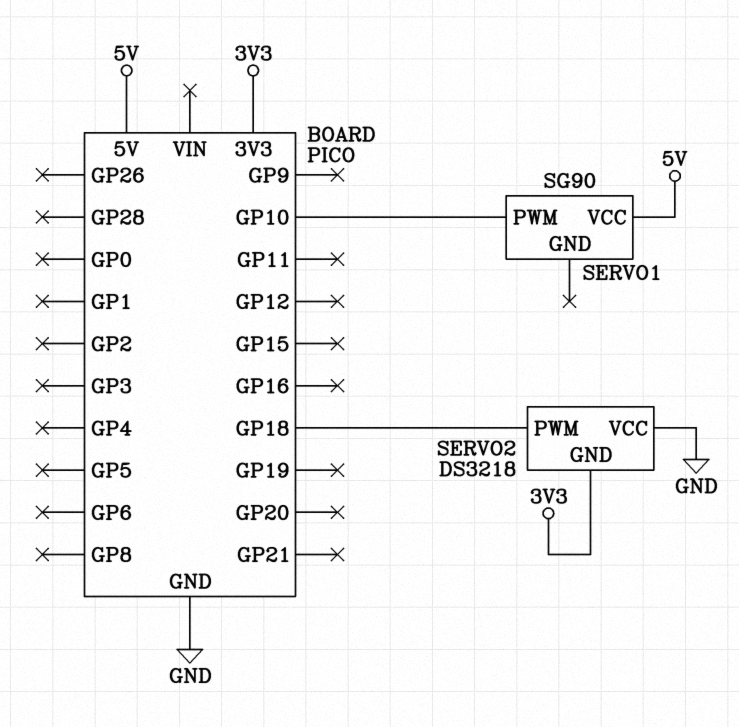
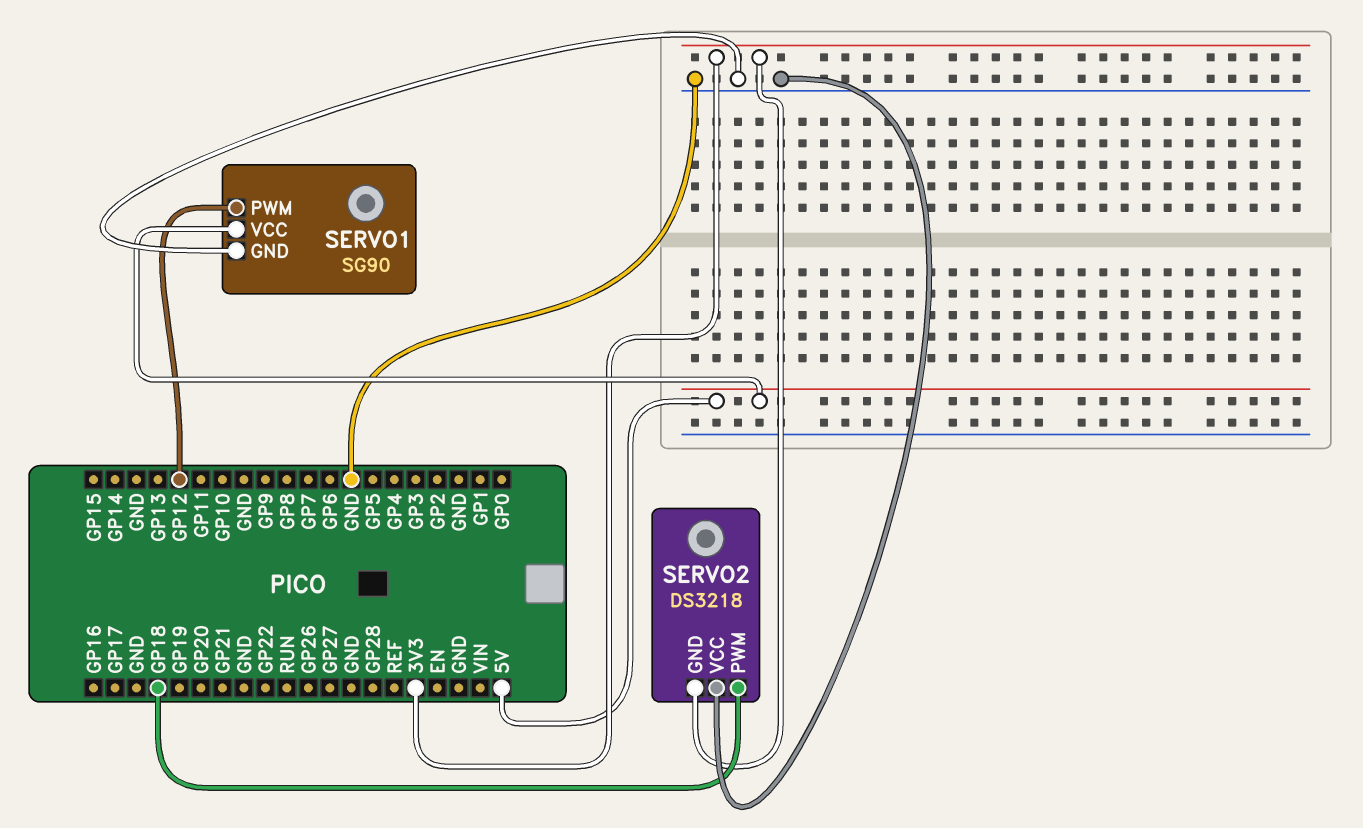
SERVO1 pin GND: none -> GND
SERVO1 pin PWM: GP10 -> GP12

